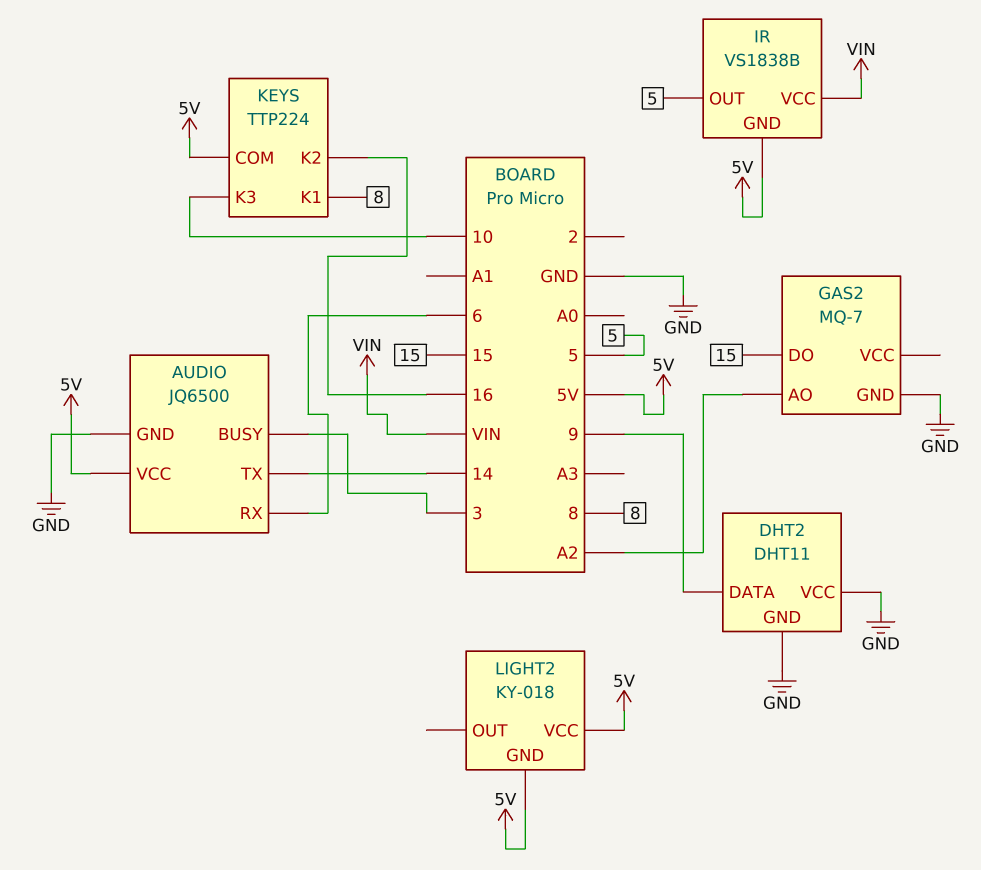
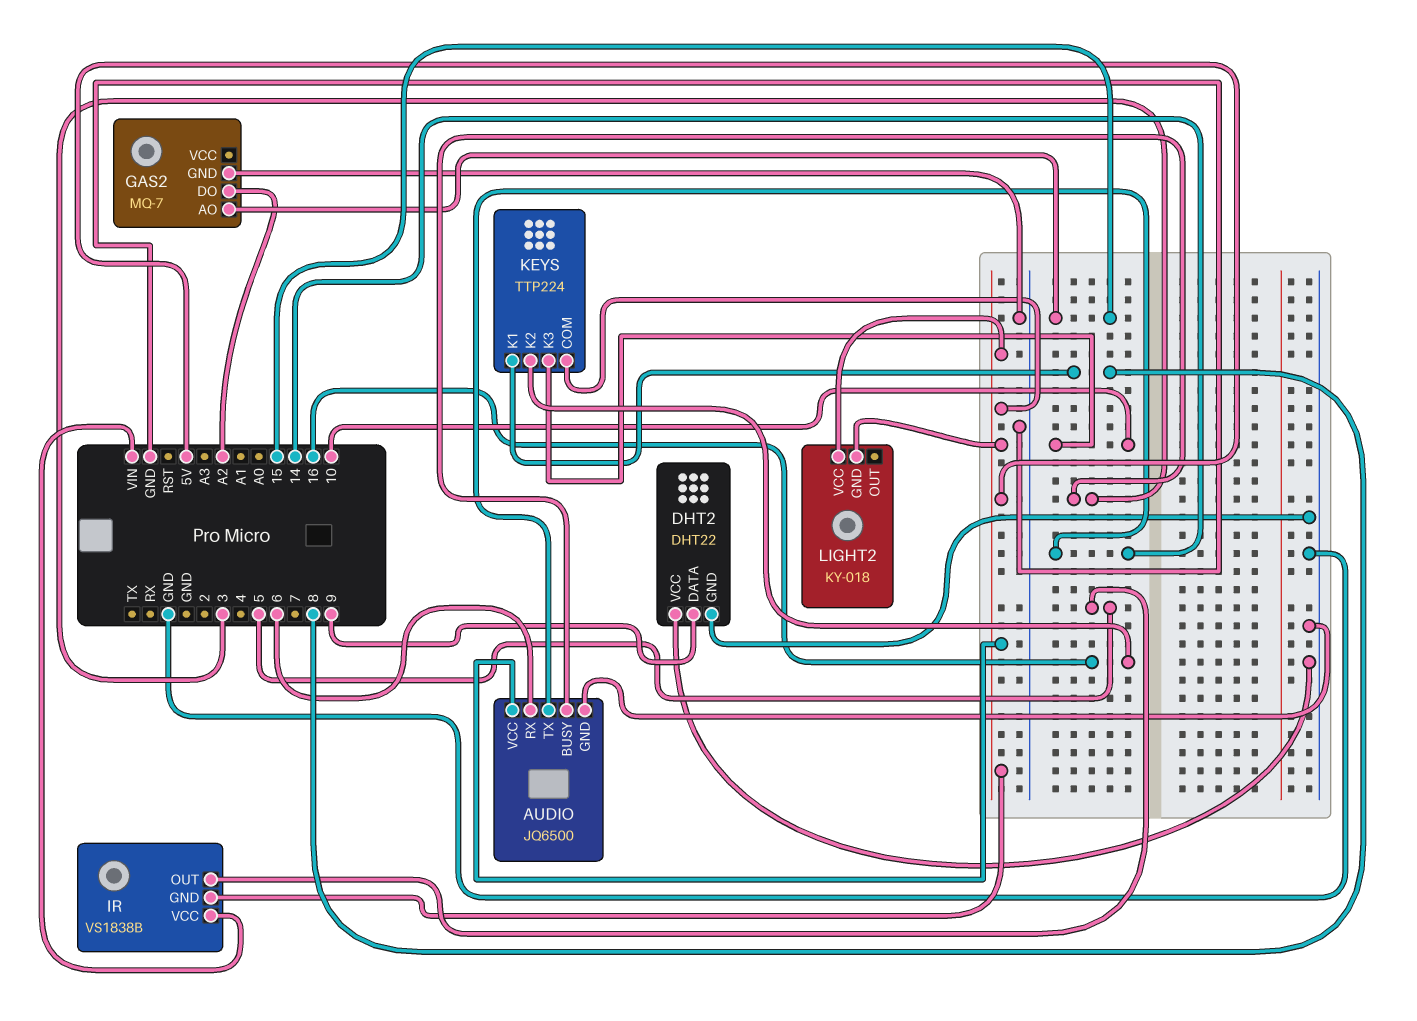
DHT2: DHT11 -> DHT22
GAS2 pin AO: A2 -> 15
GAS2 pin DO: 15 -> A2

